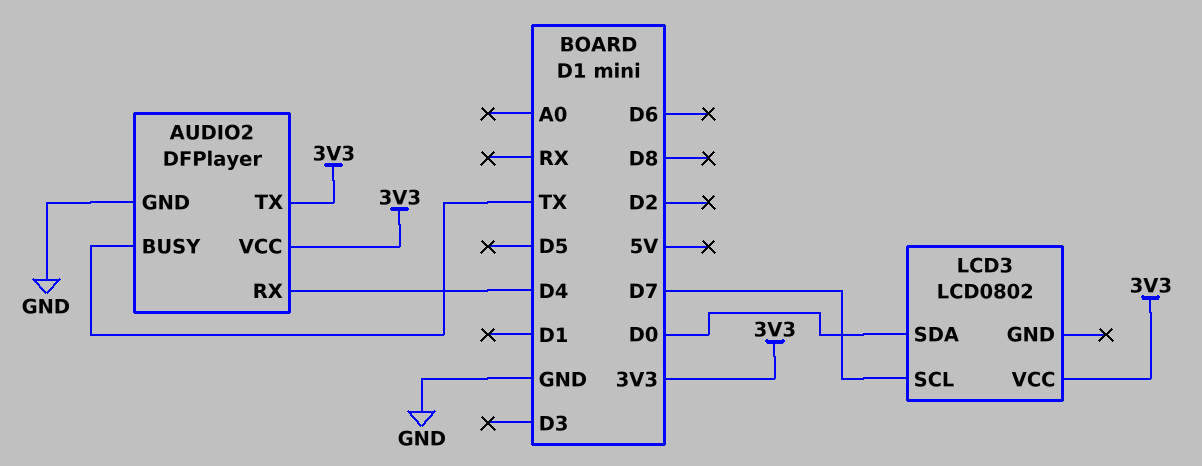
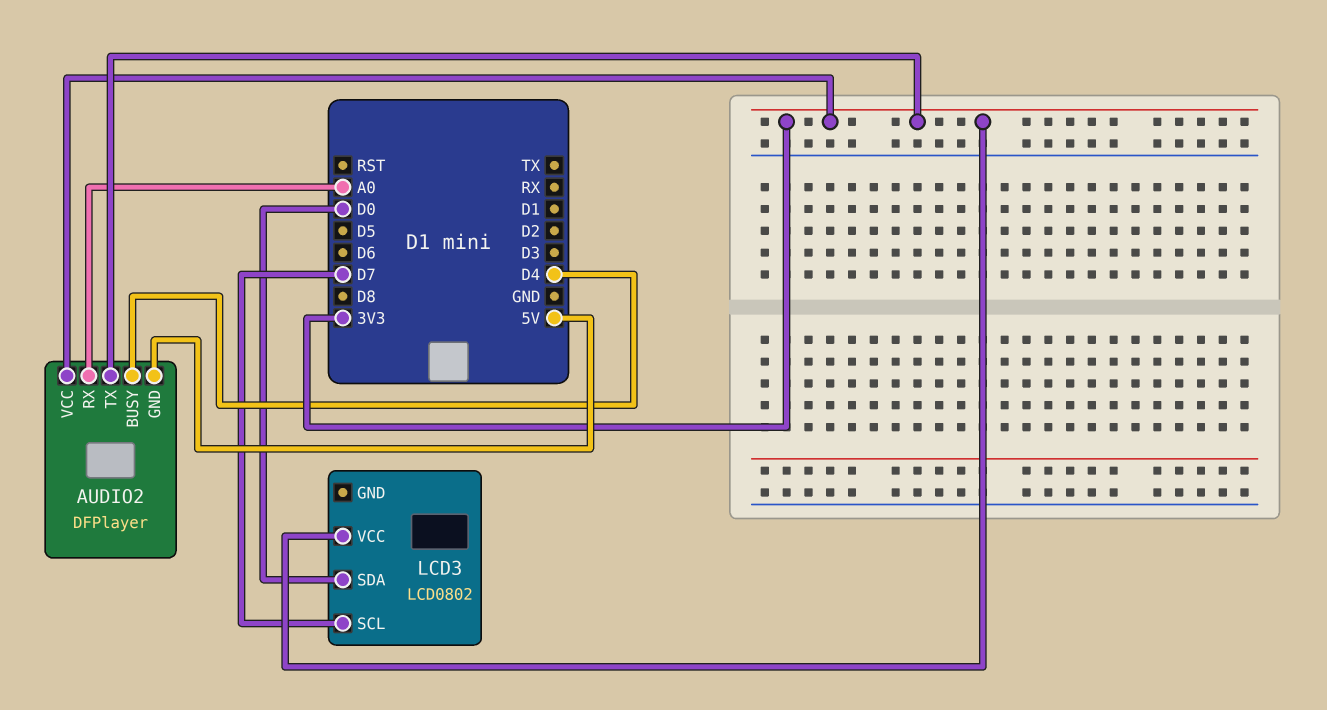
AUDIO2 pin BUSY: TX -> D4
AUDIO2 pin GND: GND -> 5V
AUDIO2 pin RX: D4 -> A0

